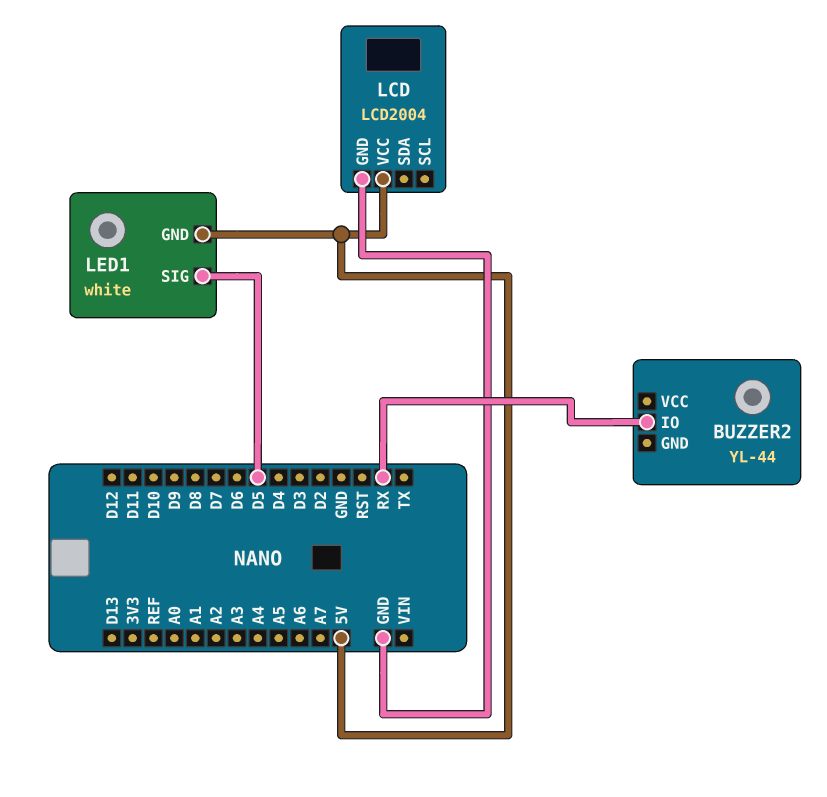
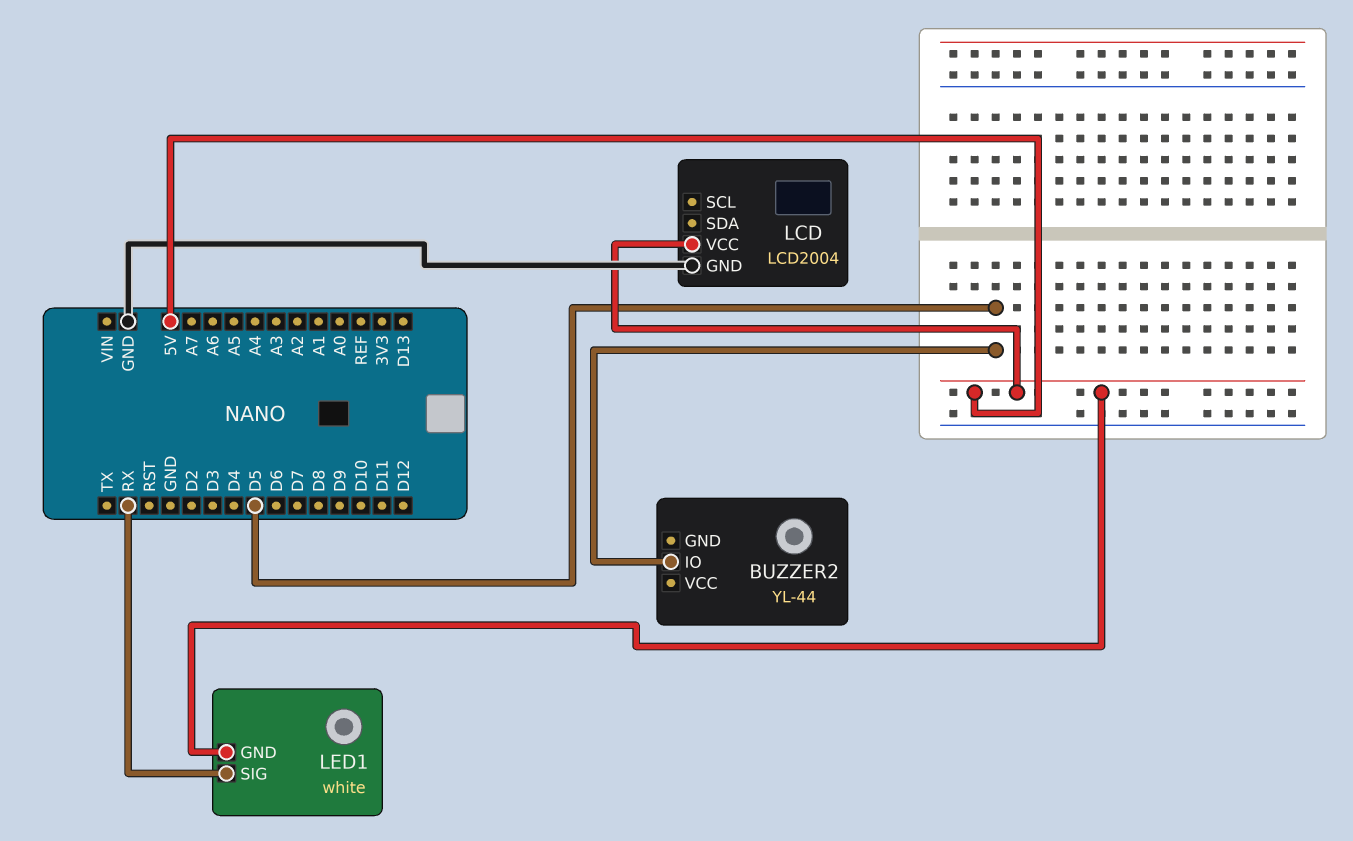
BUZZER2 pin IO: RX -> D5
LED1 pin SIG: D5 -> RX

